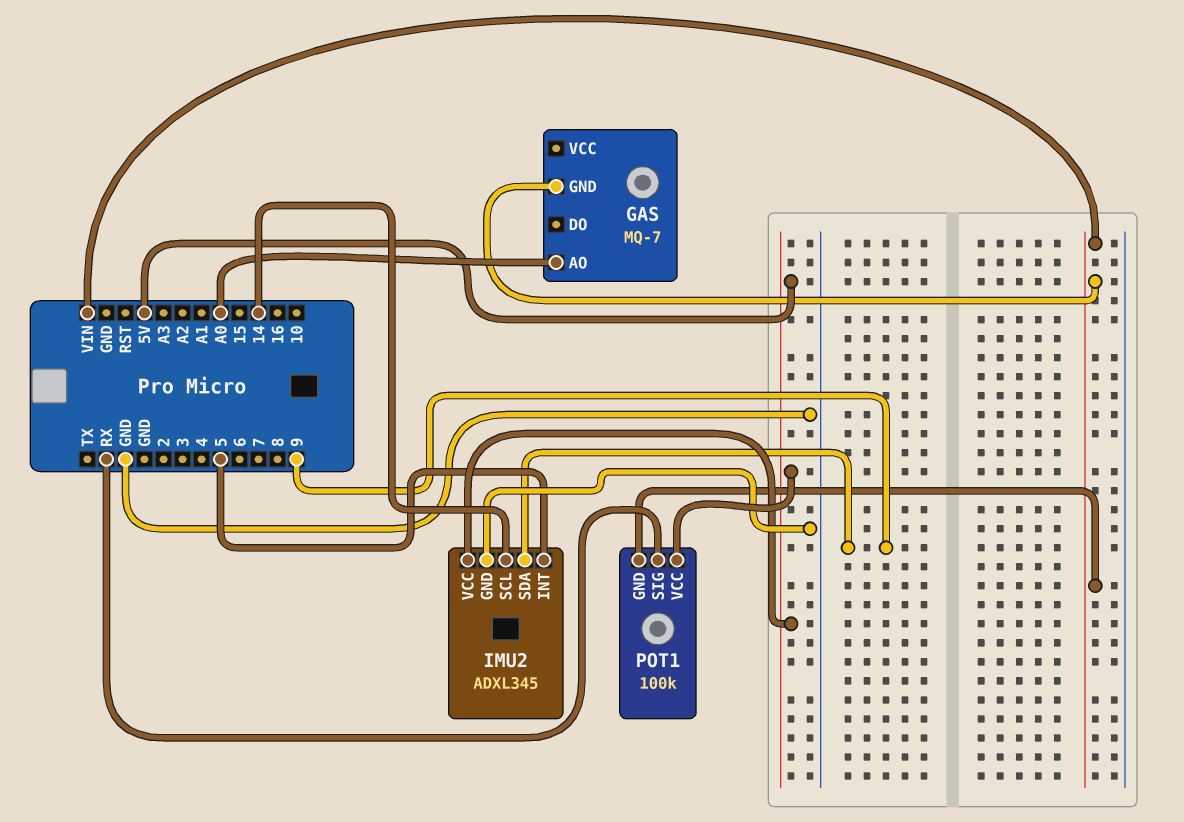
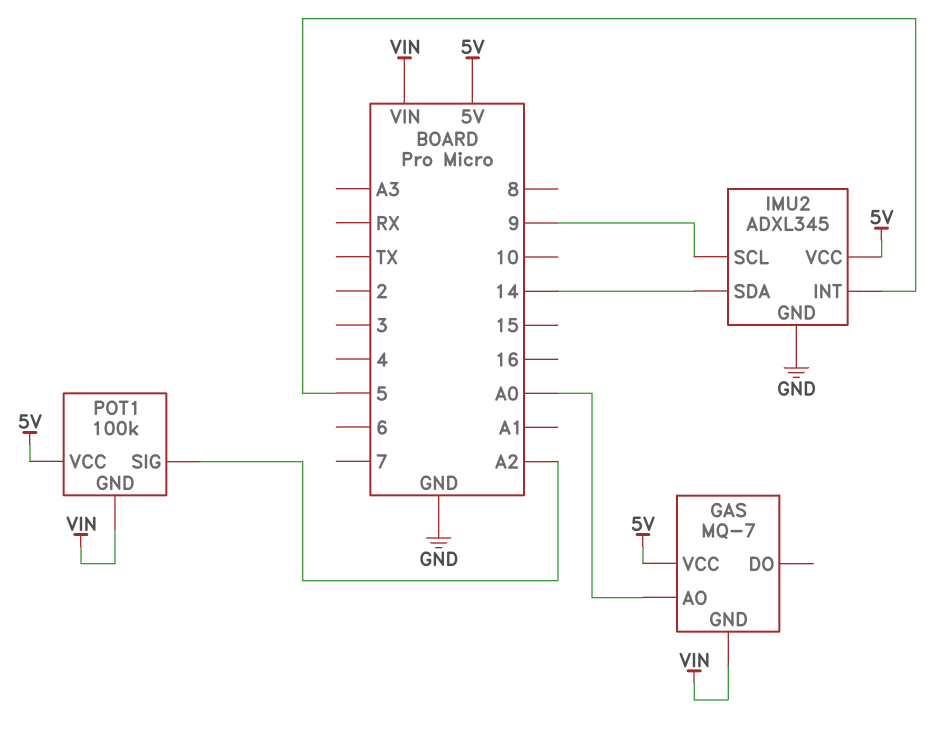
GAS pin VCC: none -> 5V
IMU2 pin SCL: 14 -> 9
IMU2 pin SDA: 9 -> 14
POT1 pin SIG: RX -> A2

